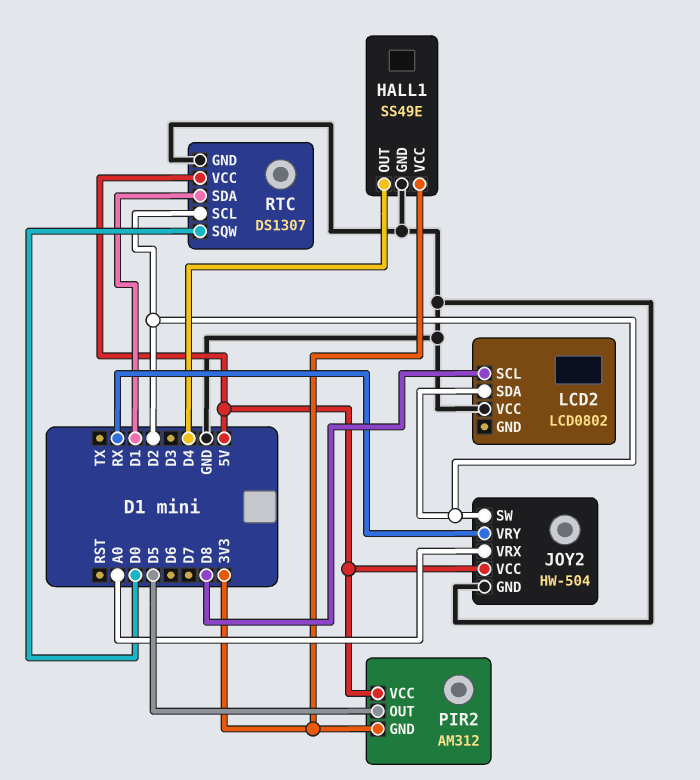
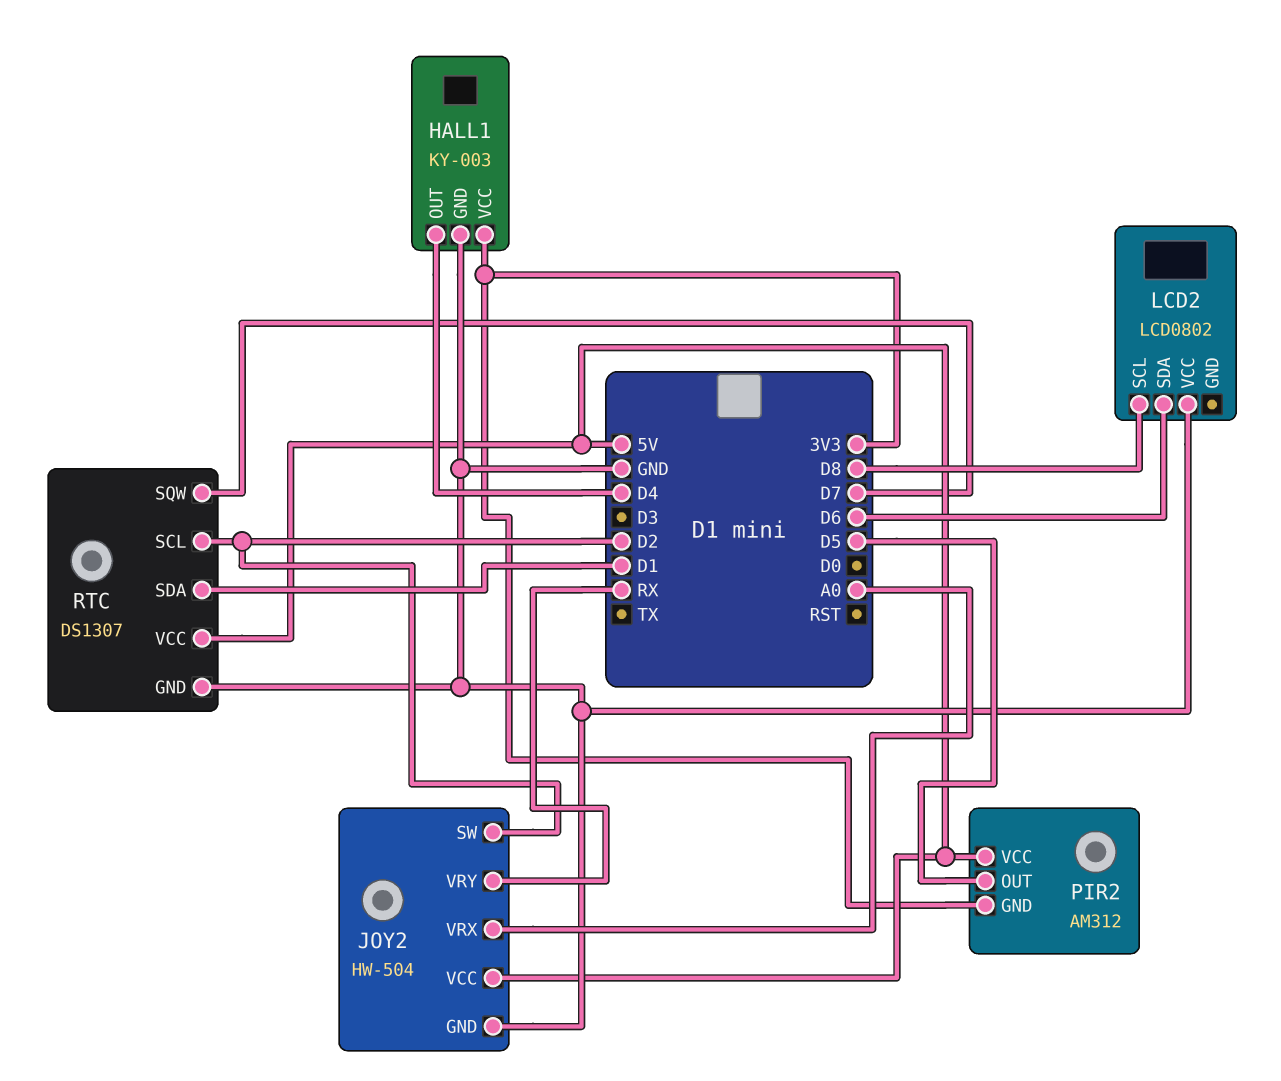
HALL1: SS49E -> KY-003
LCD2 pin SDA: D2 -> D6
RTC pin SQW: D0 -> D7

